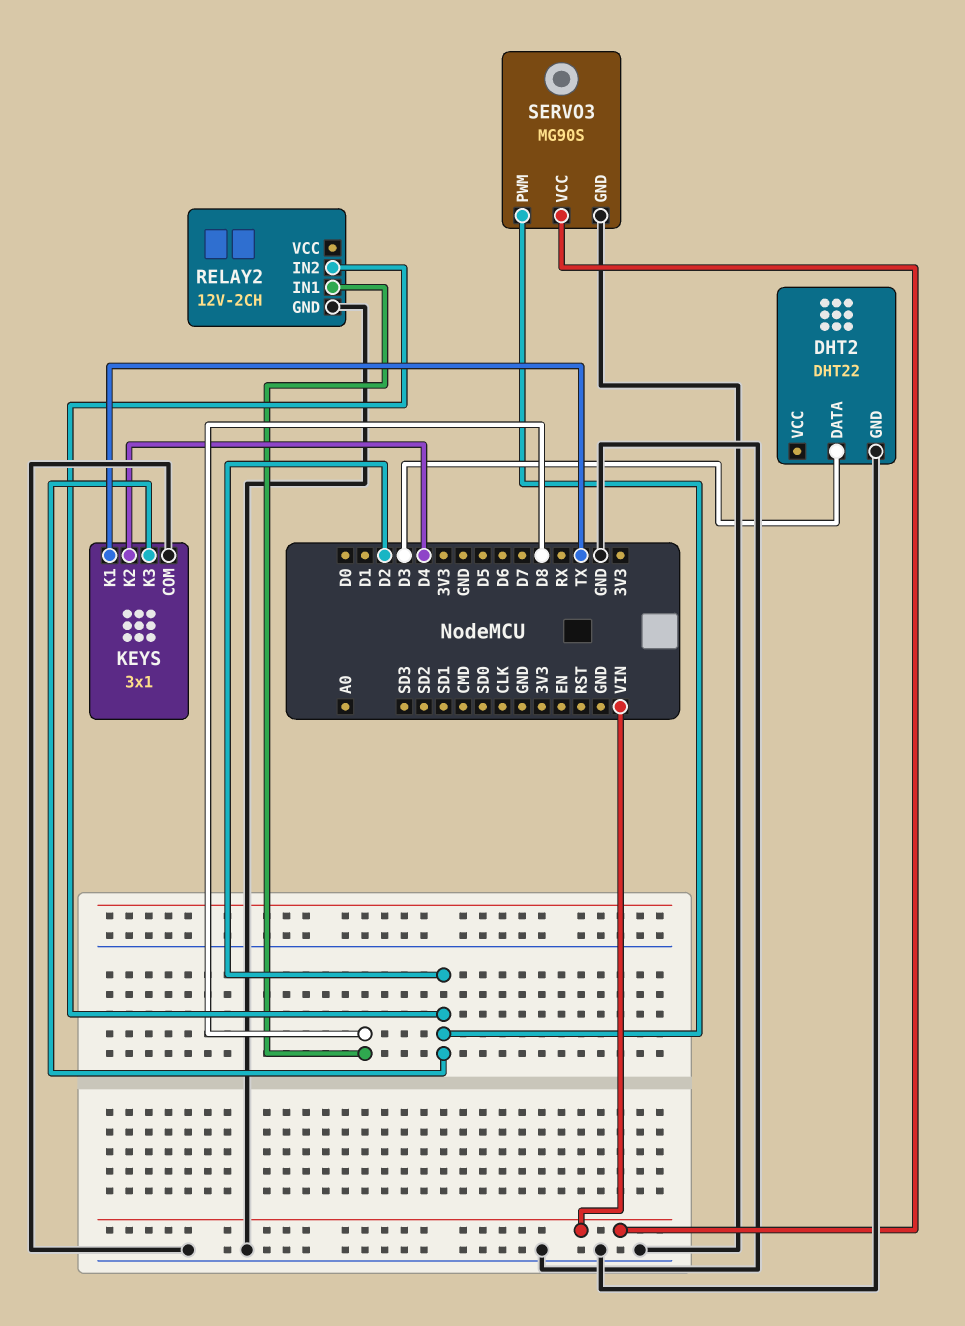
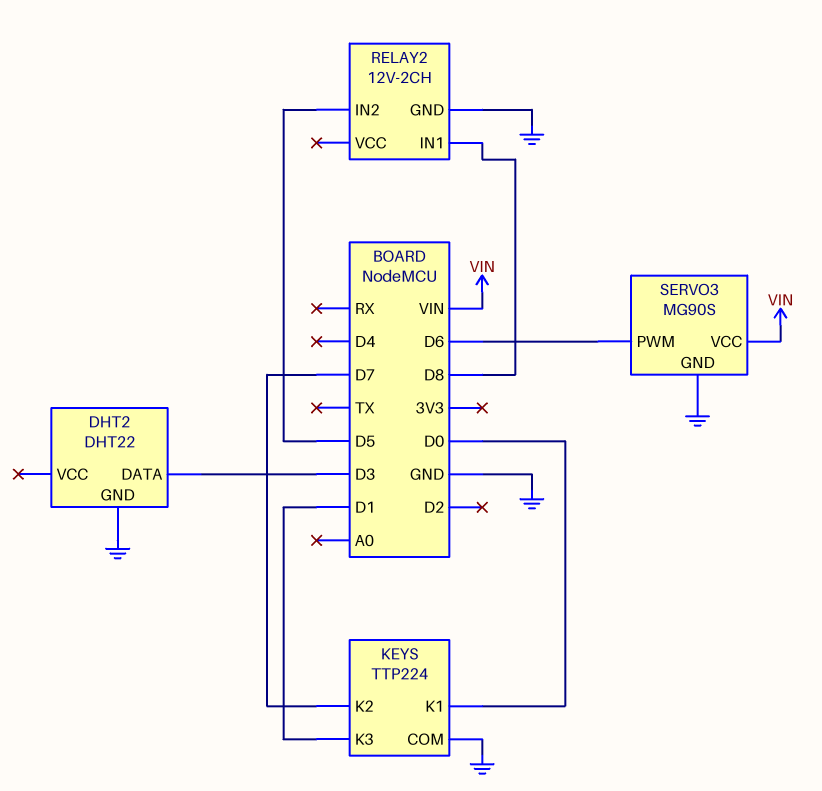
KEYS: 3x1 -> TTP224
KEYS pin K1: TX -> D0
KEYS pin K2: D4 -> D7
KEYS pin K3: D2 -> D1
RELAY2 pin IN2: D2 -> D5
SERVO3 pin PWM: D2 -> D6

